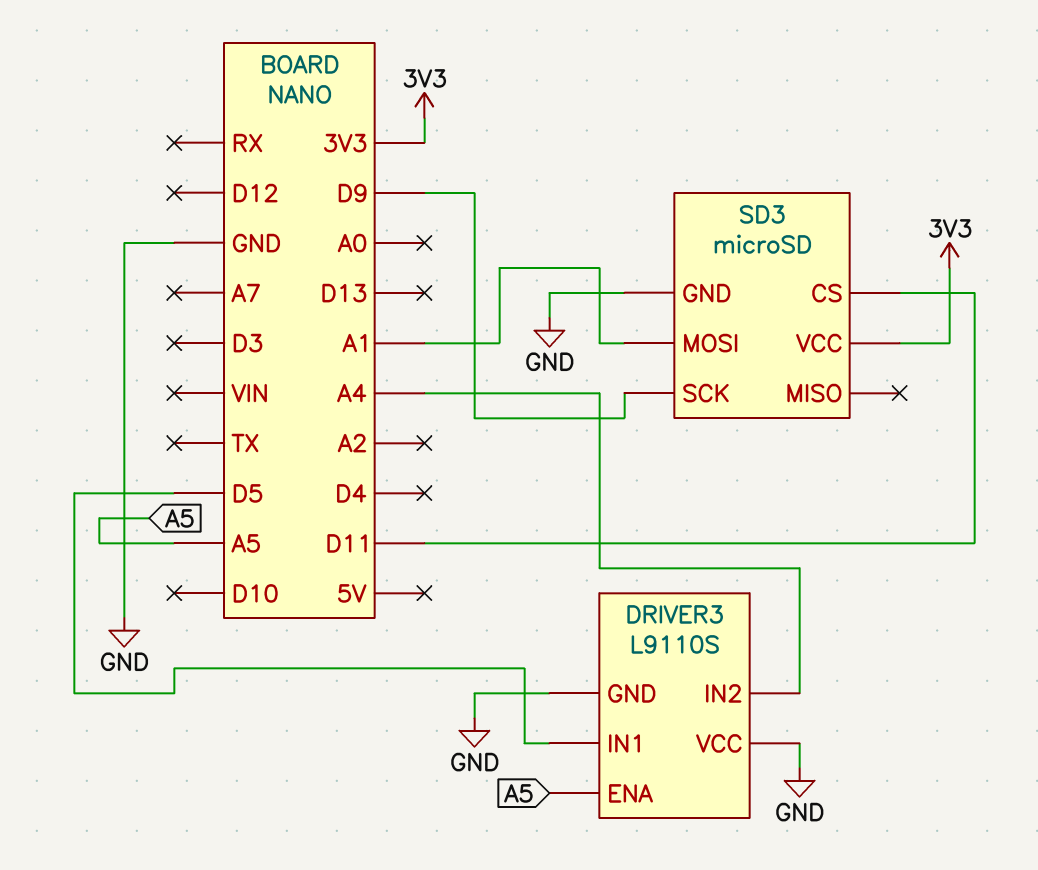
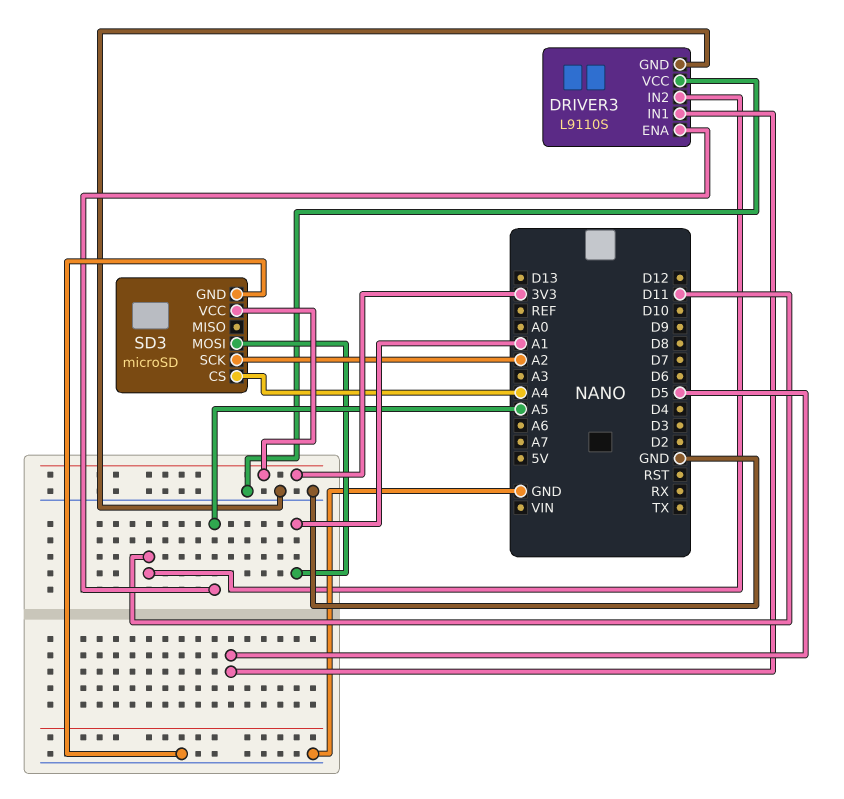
DRIVER3 pin IN2: A4 -> D11
SD3 pin CS: D11 -> A4
SD3 pin SCK: D9 -> A2

